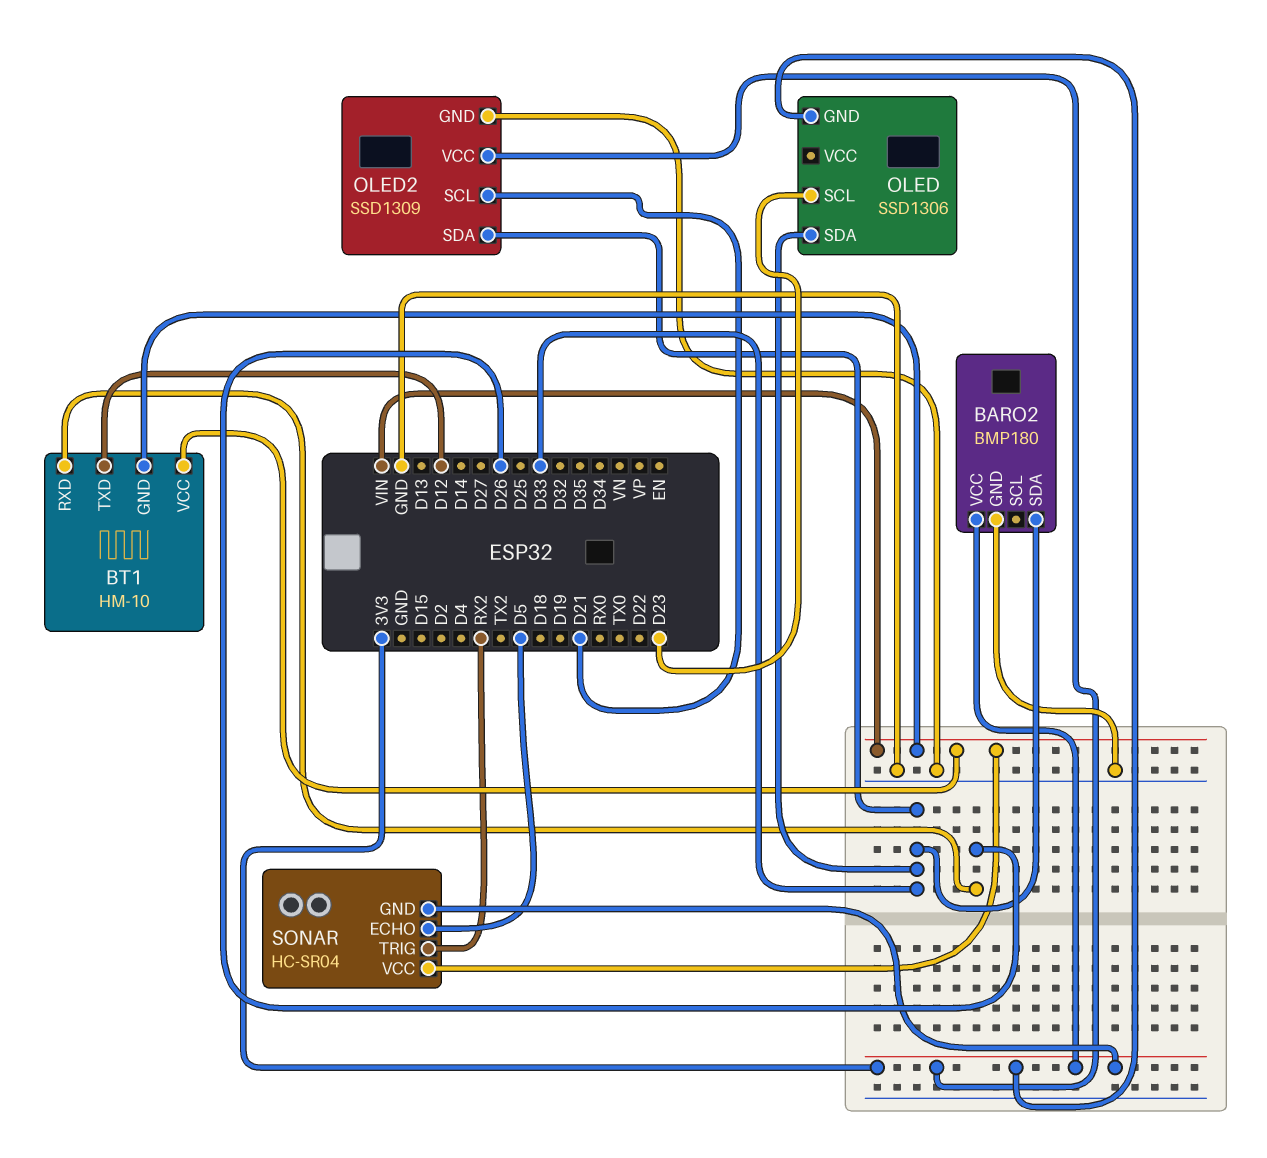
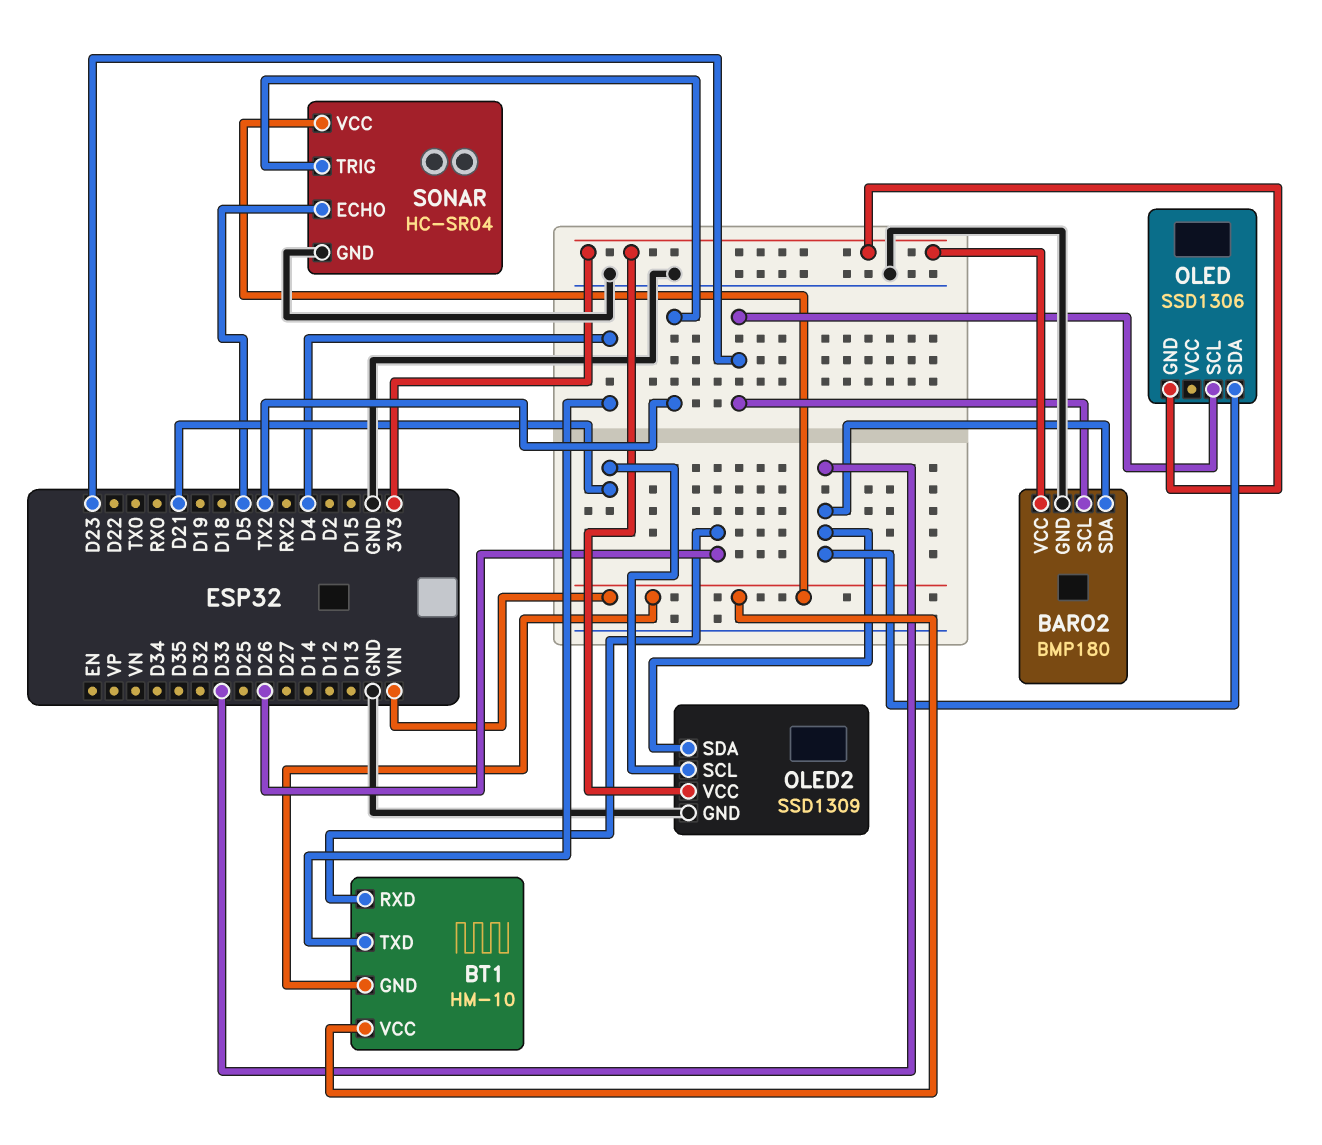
BARO2 pin SCL: none -> D23
BT1 pin TXD: D12 -> D4
SONAR pin GND: 3V3 -> GND
SONAR pin TRIG: RX2 -> TX2

